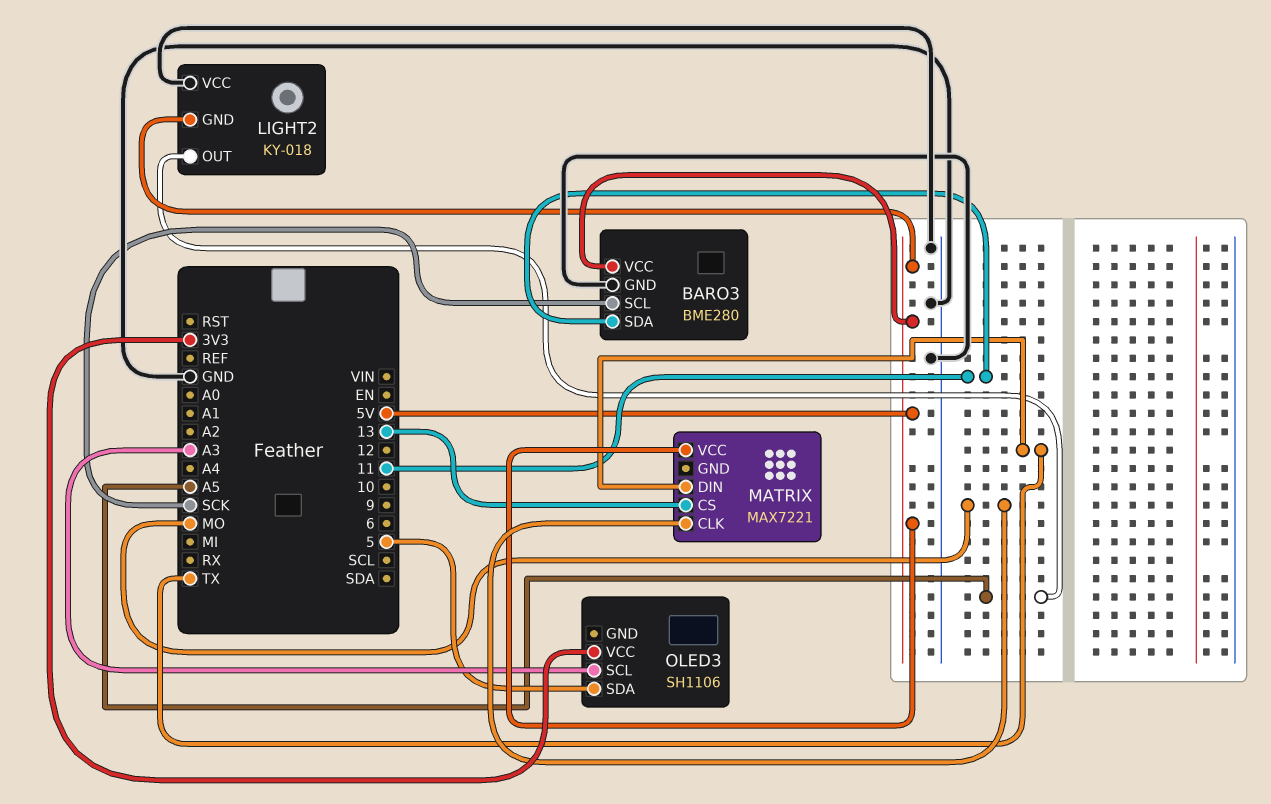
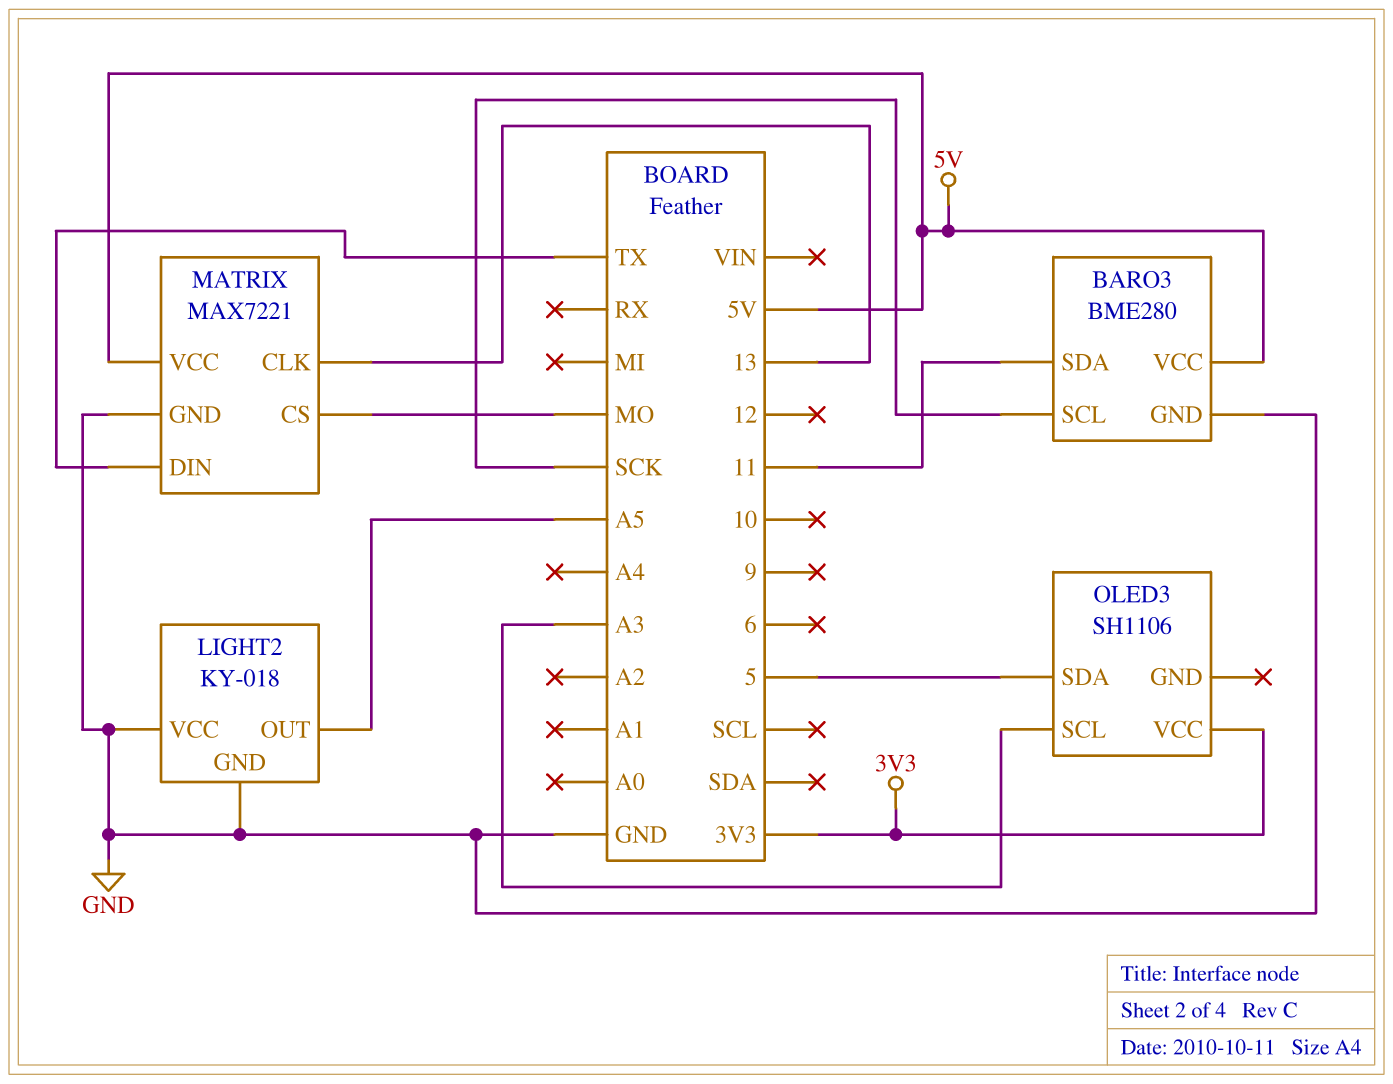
LIGHT2 pin GND: 5V -> GND
MATRIX pin CLK: MO -> 13
MATRIX pin CS: 13 -> MO
MATRIX pin GND: none -> GND

